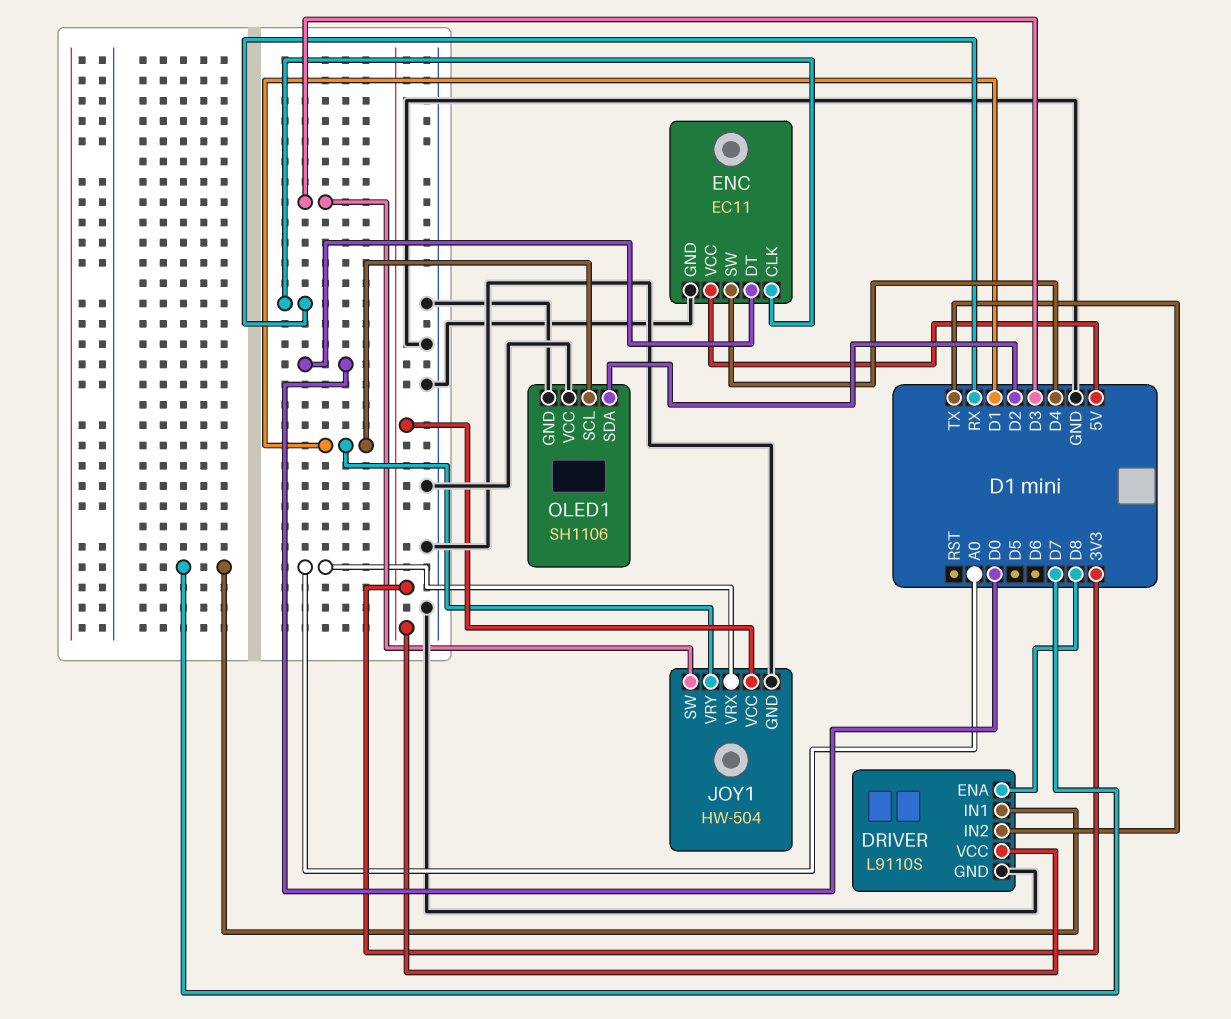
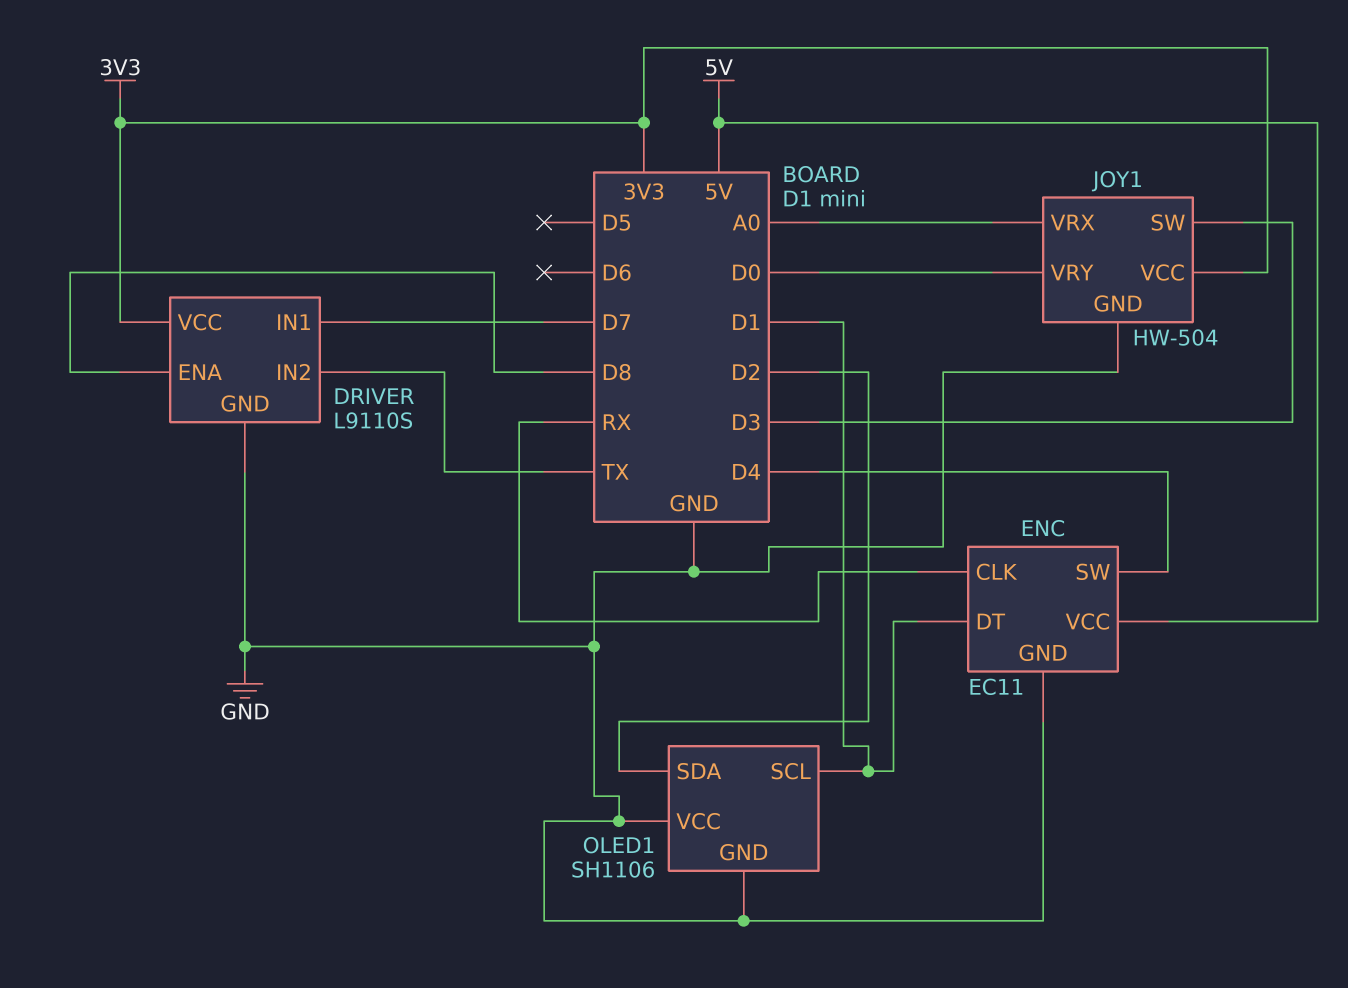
ENC pin DT: D0 -> D1
JOY1 pin VRY: D1 -> D0

